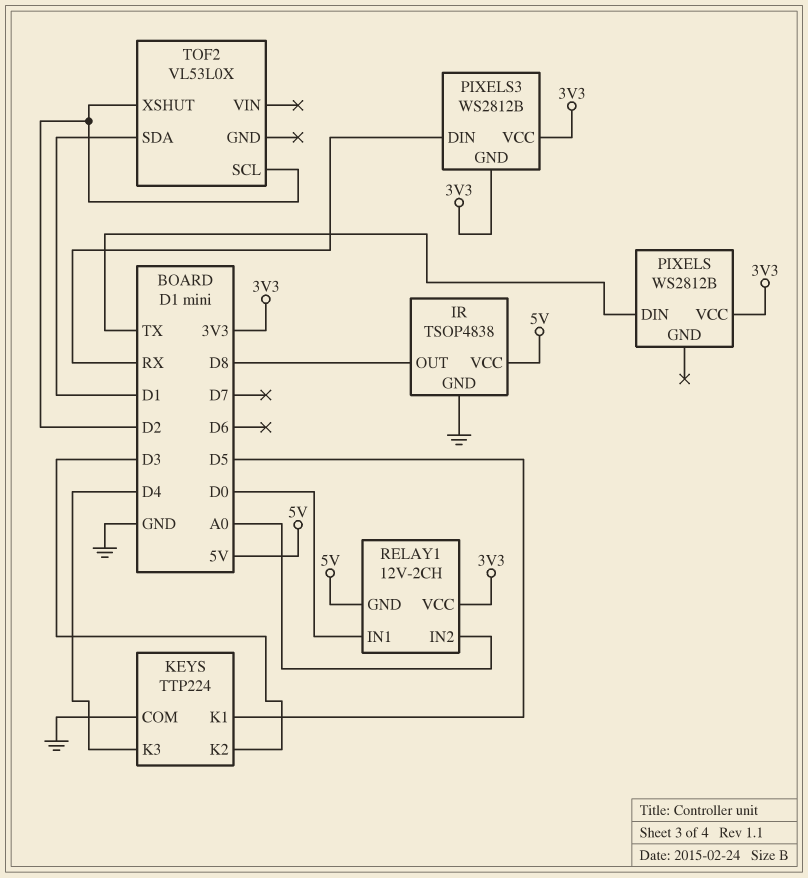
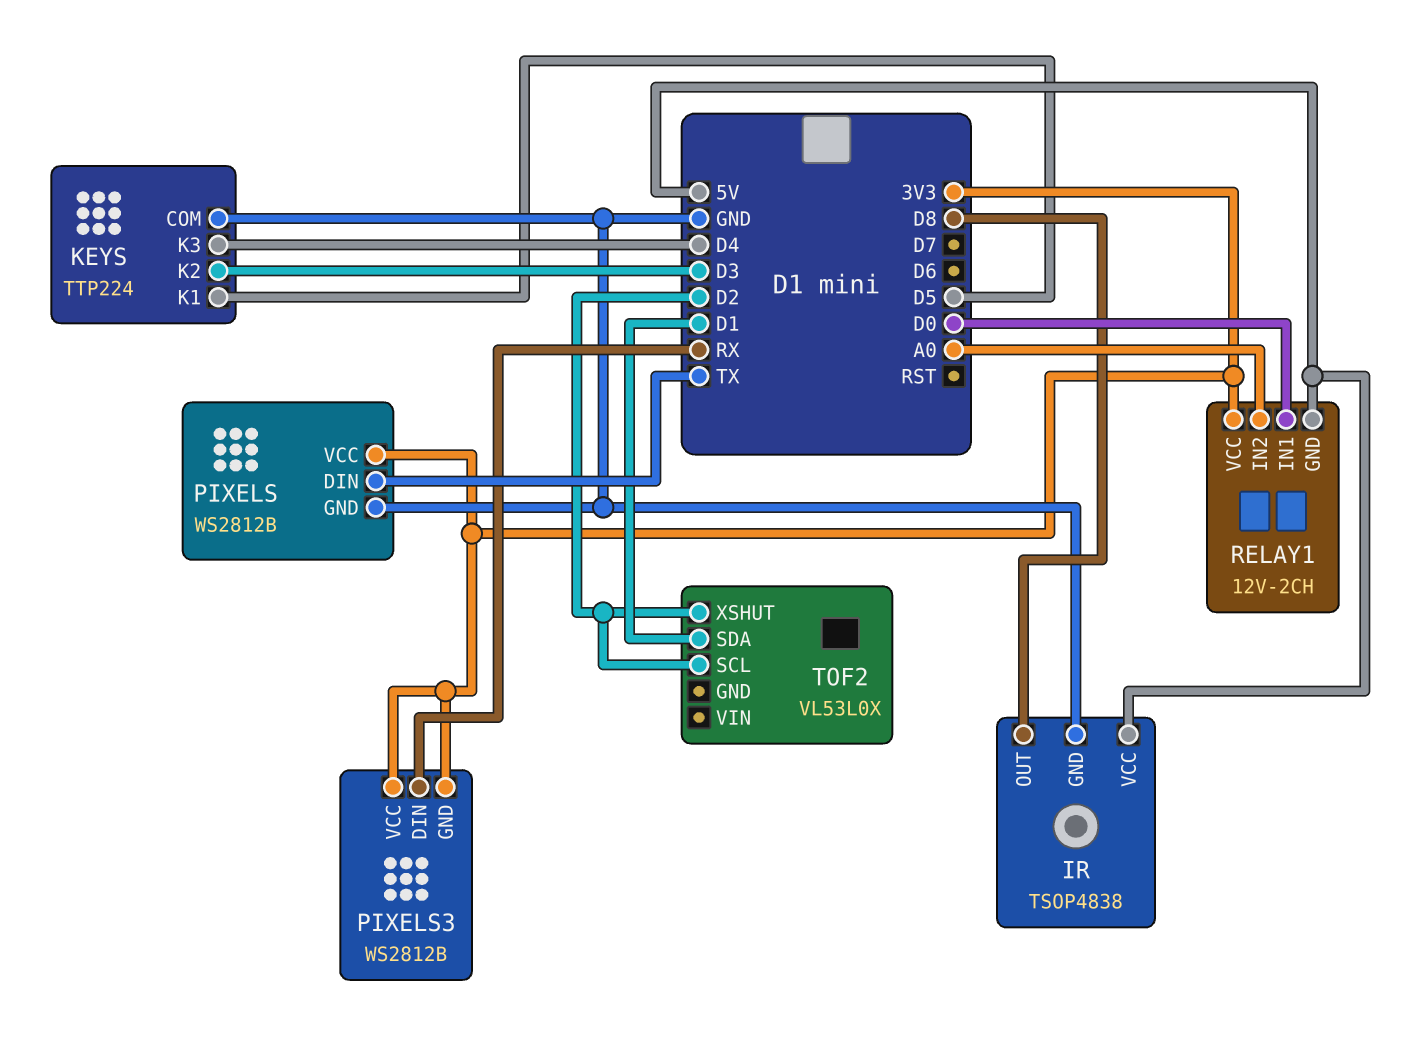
PIXELS pin GND: none -> GND

